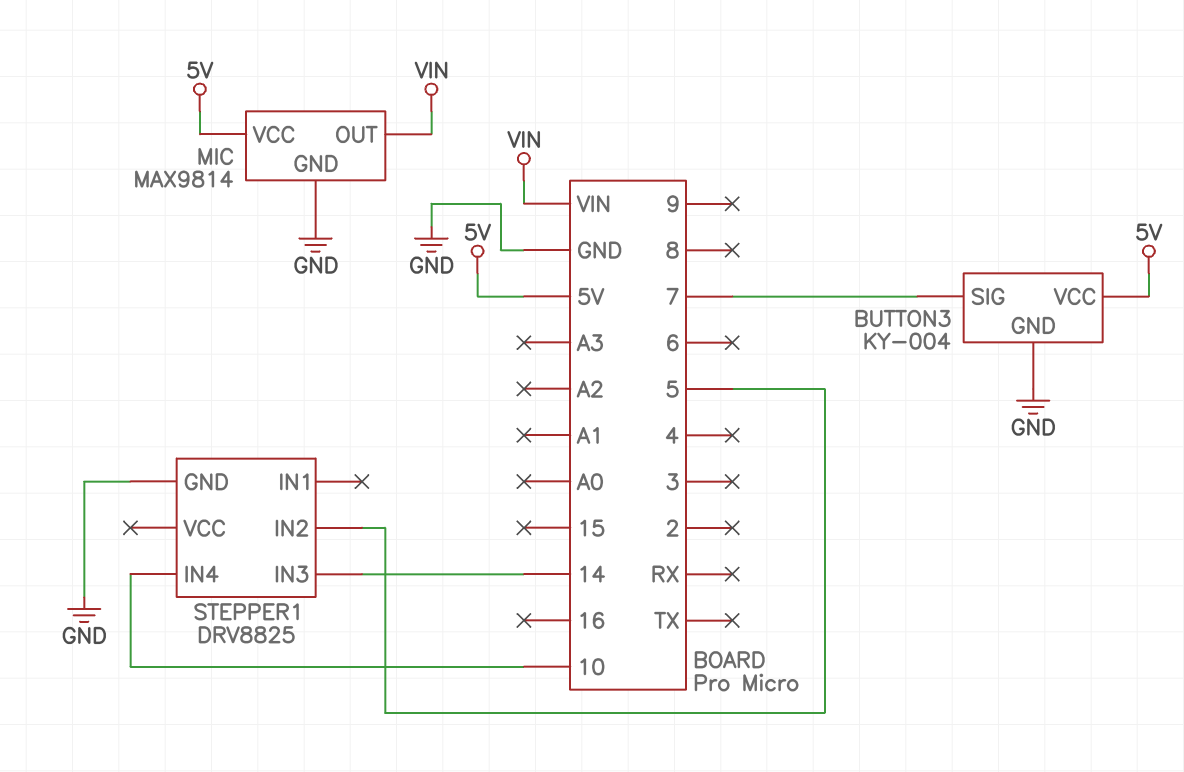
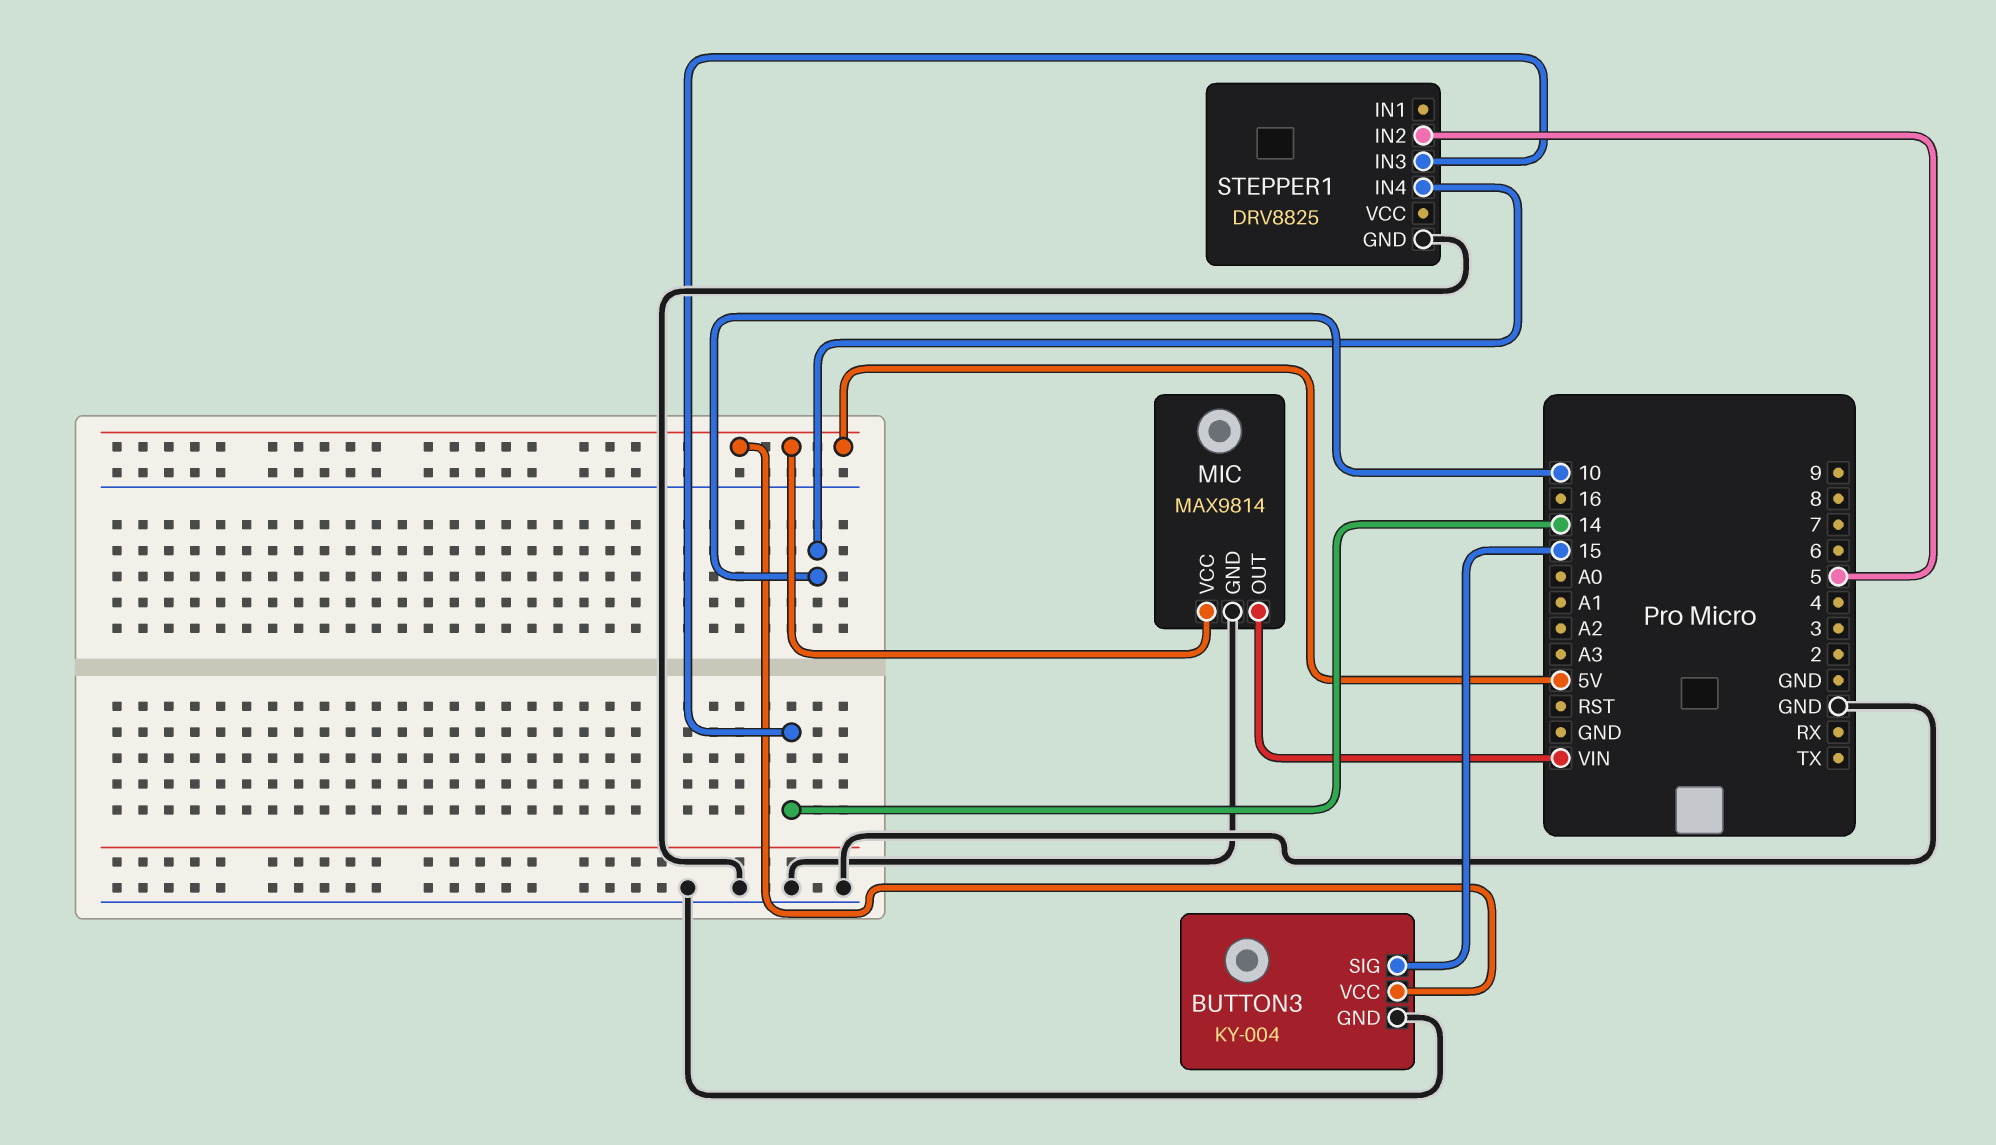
BUTTON3 pin SIG: 7 -> 15

